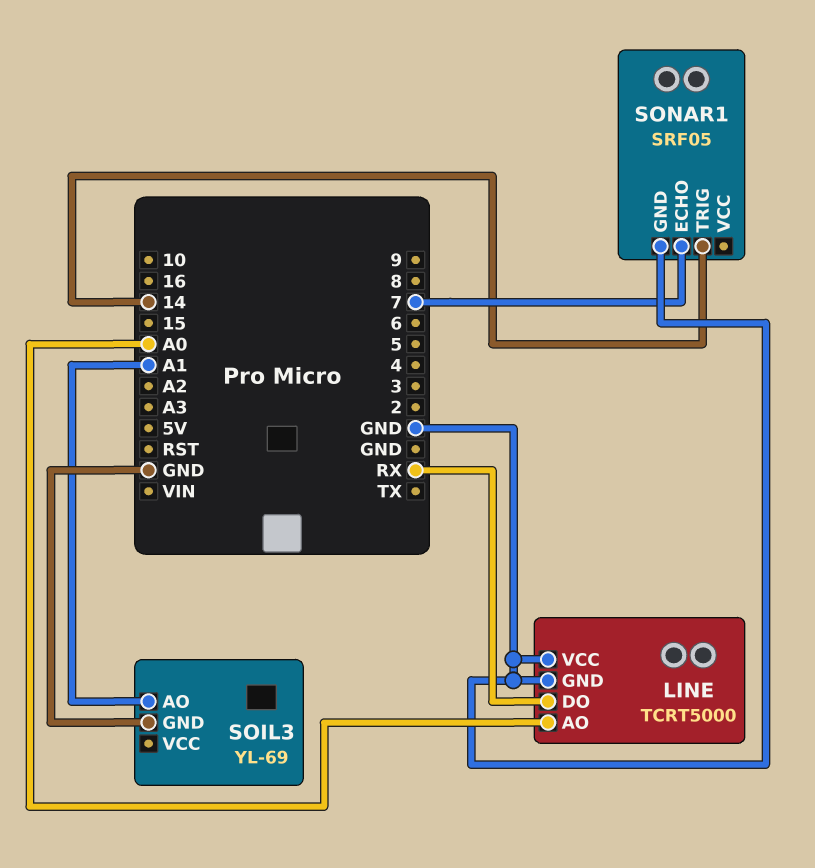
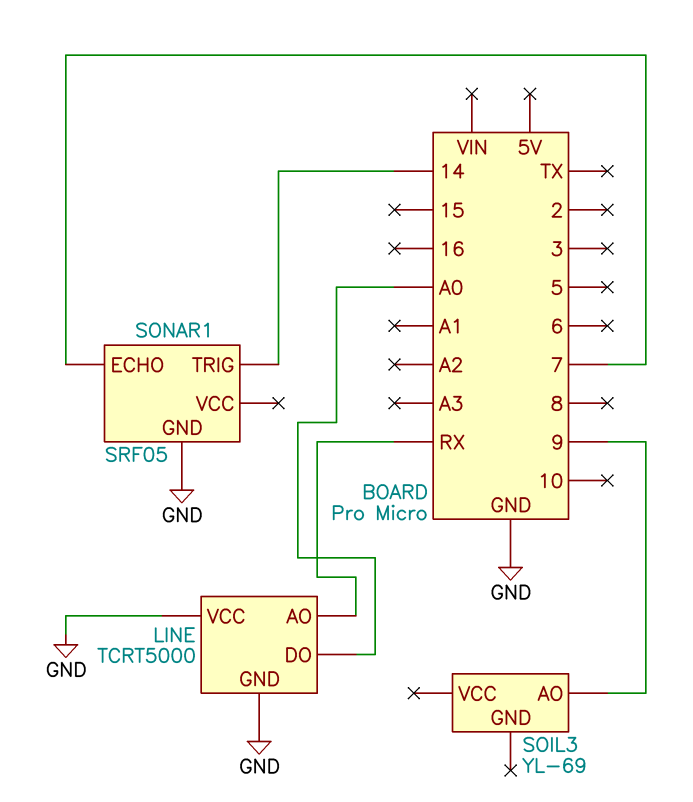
LINE pin AO: A0 -> RX
LINE pin DO: RX -> A0
SOIL3 pin AO: A1 -> 9
SOIL3 pin GND: GND -> none

